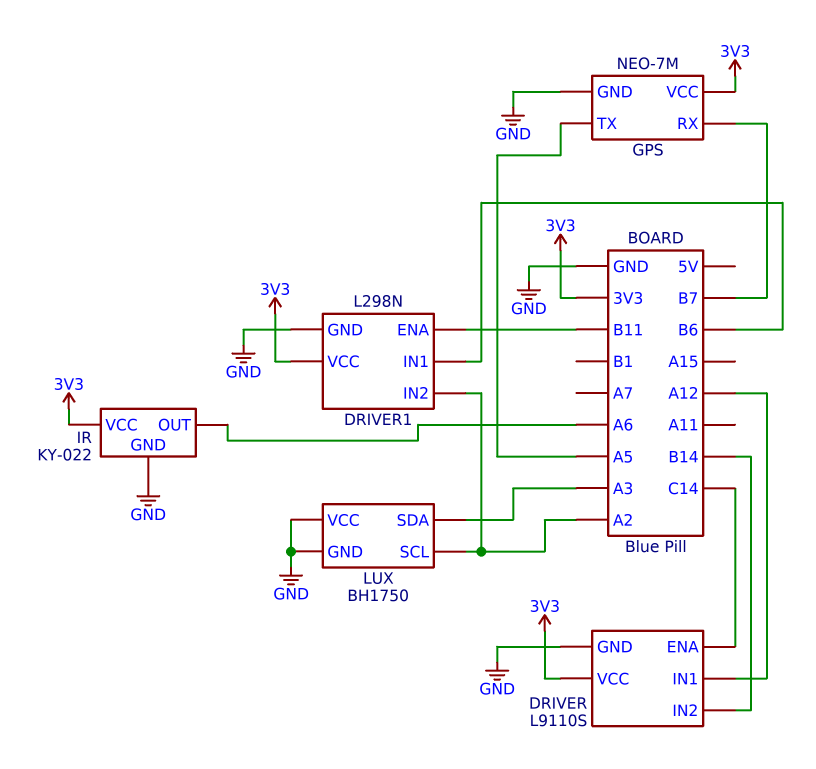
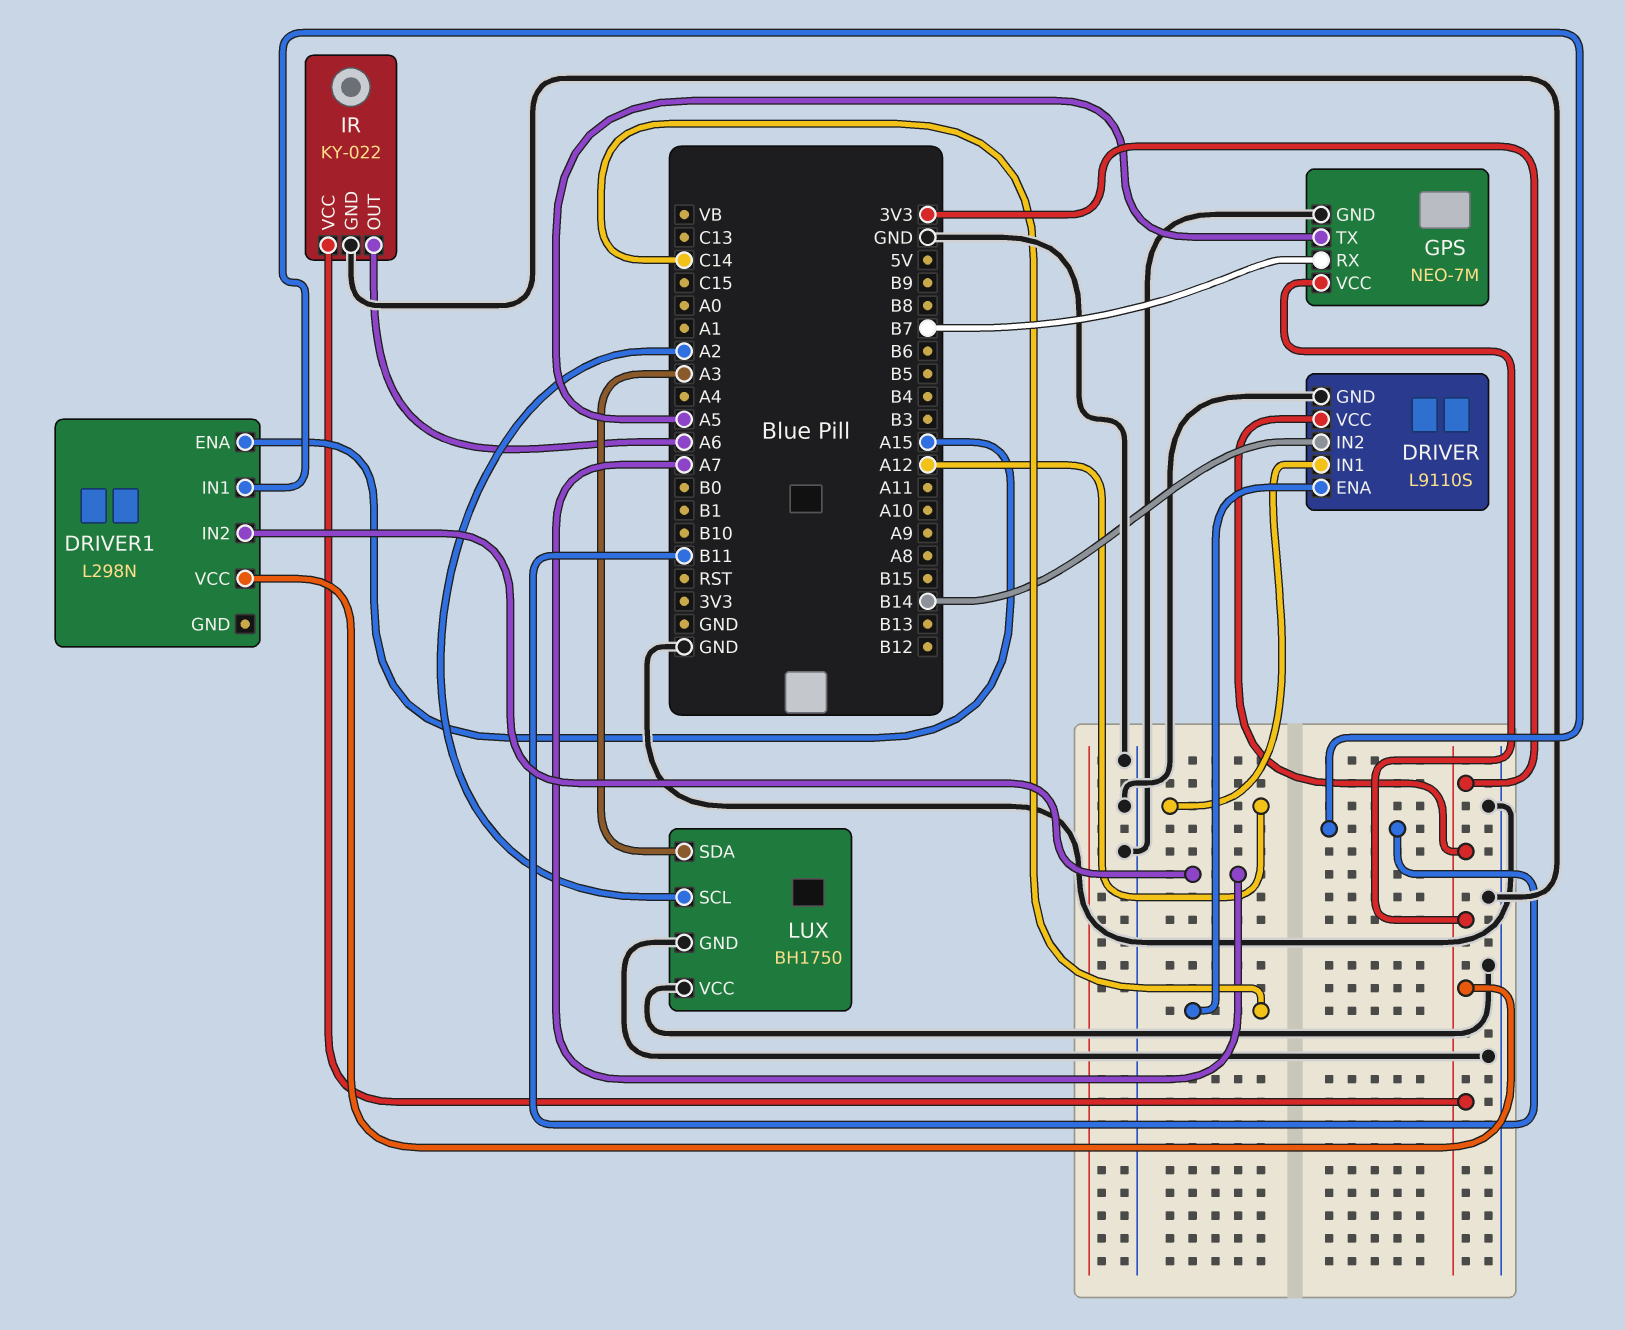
DRIVER1 pin ENA: B11 -> A15
DRIVER1 pin GND: GND -> none
DRIVER1 pin IN1: B6 -> B11
DRIVER1 pin IN2: A2 -> A7

